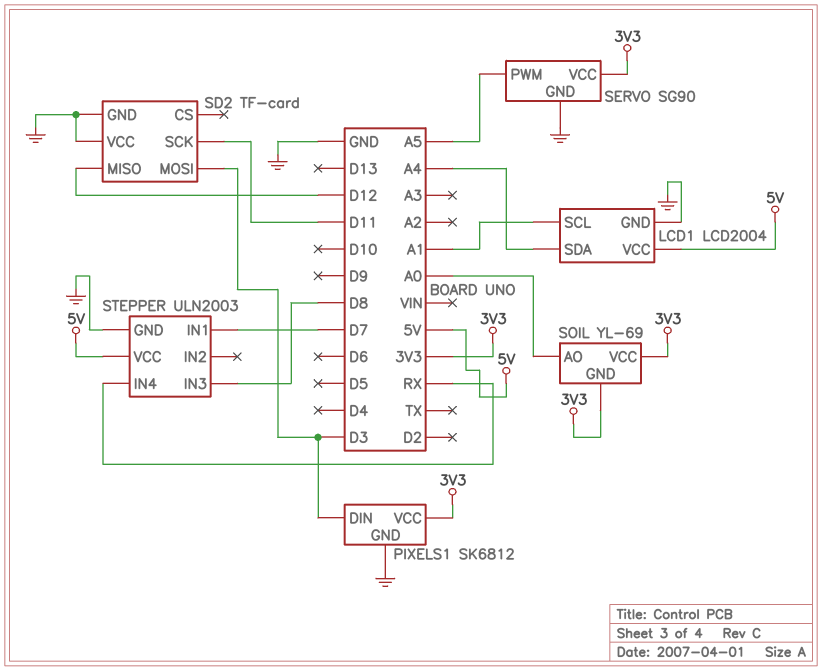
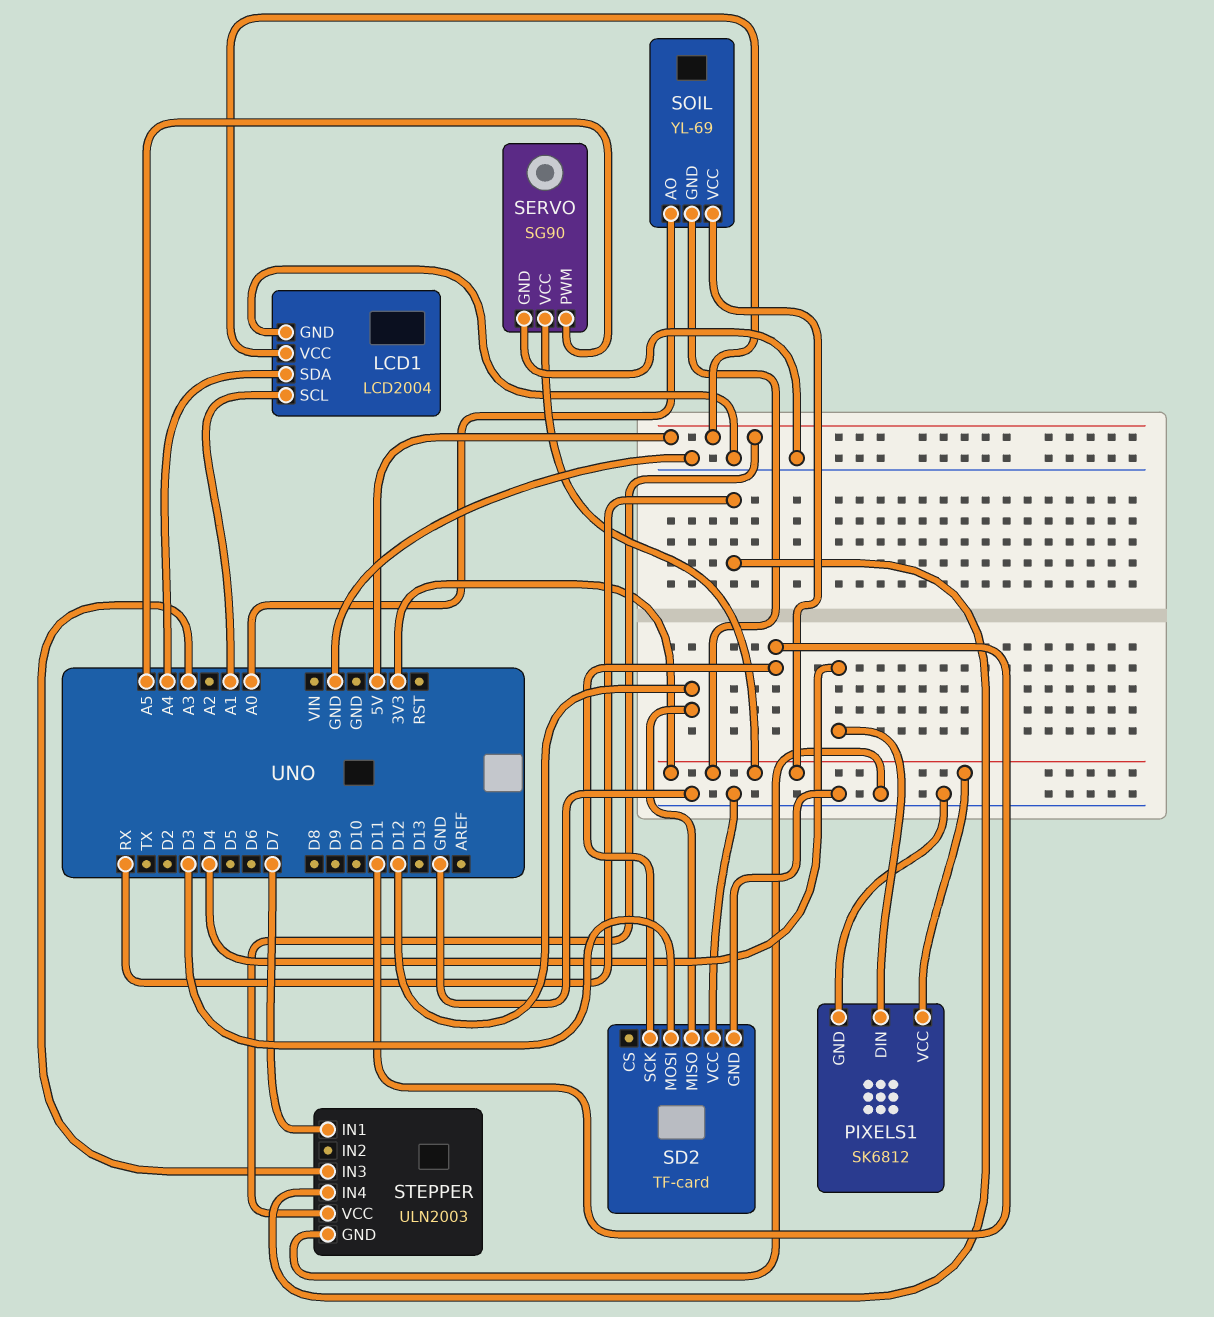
PIXELS1 pin DIN: D3 -> D4
STEPPER pin IN3: D8 -> A3

